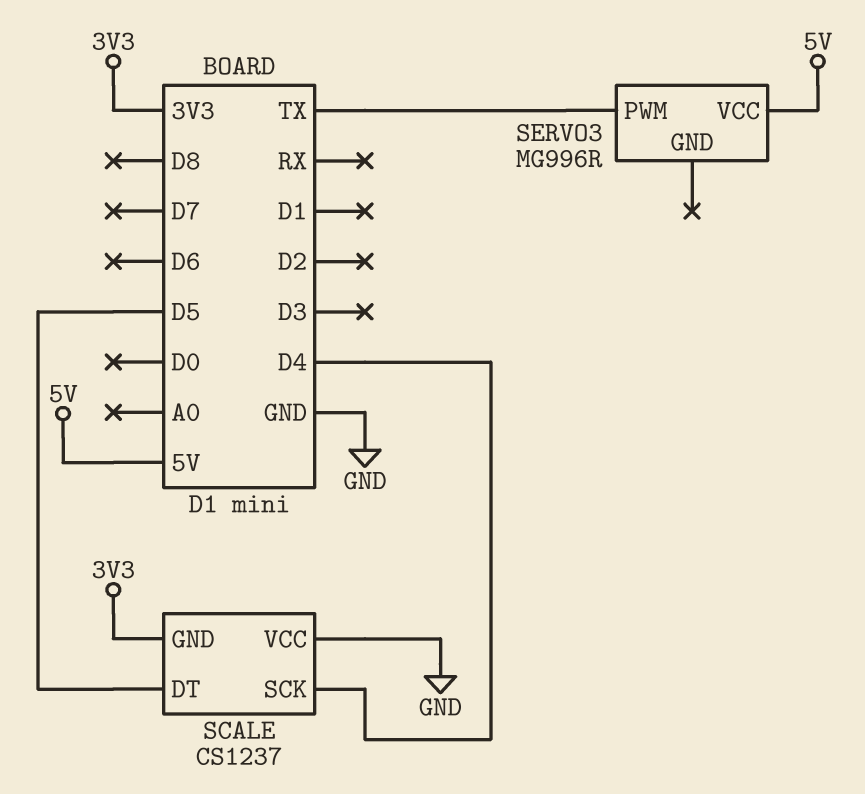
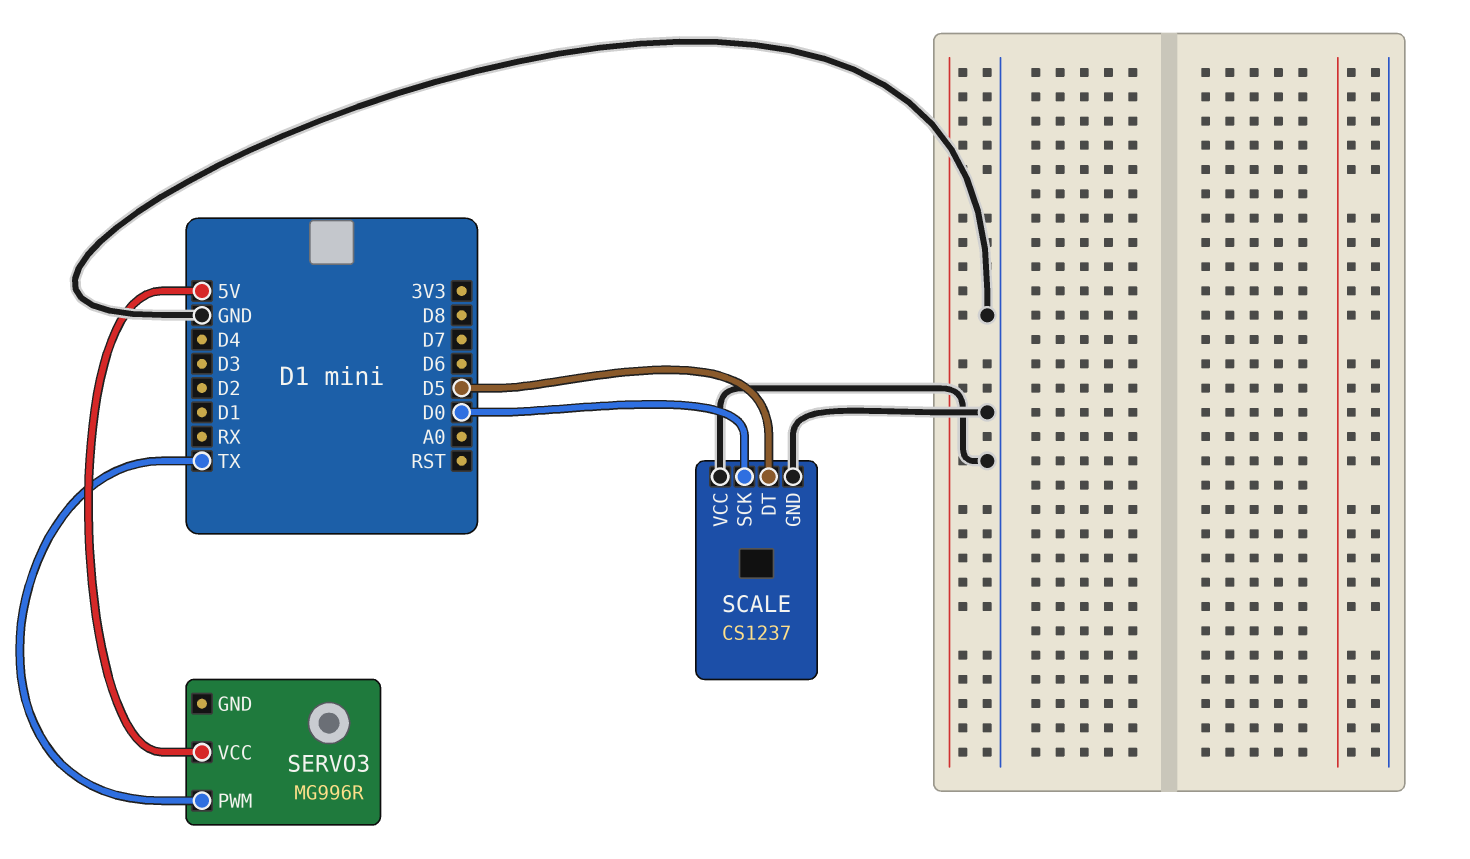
SCALE pin GND: 3V3 -> GND
SCALE pin SCK: D4 -> D0

